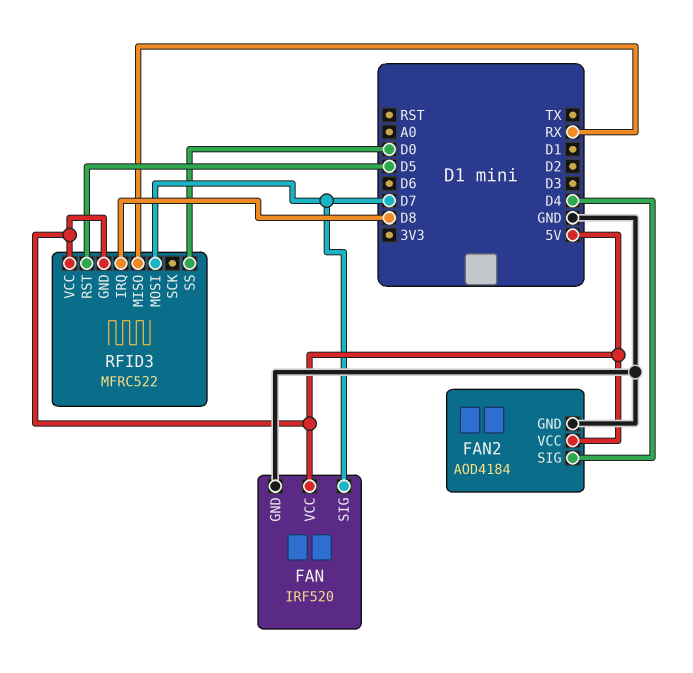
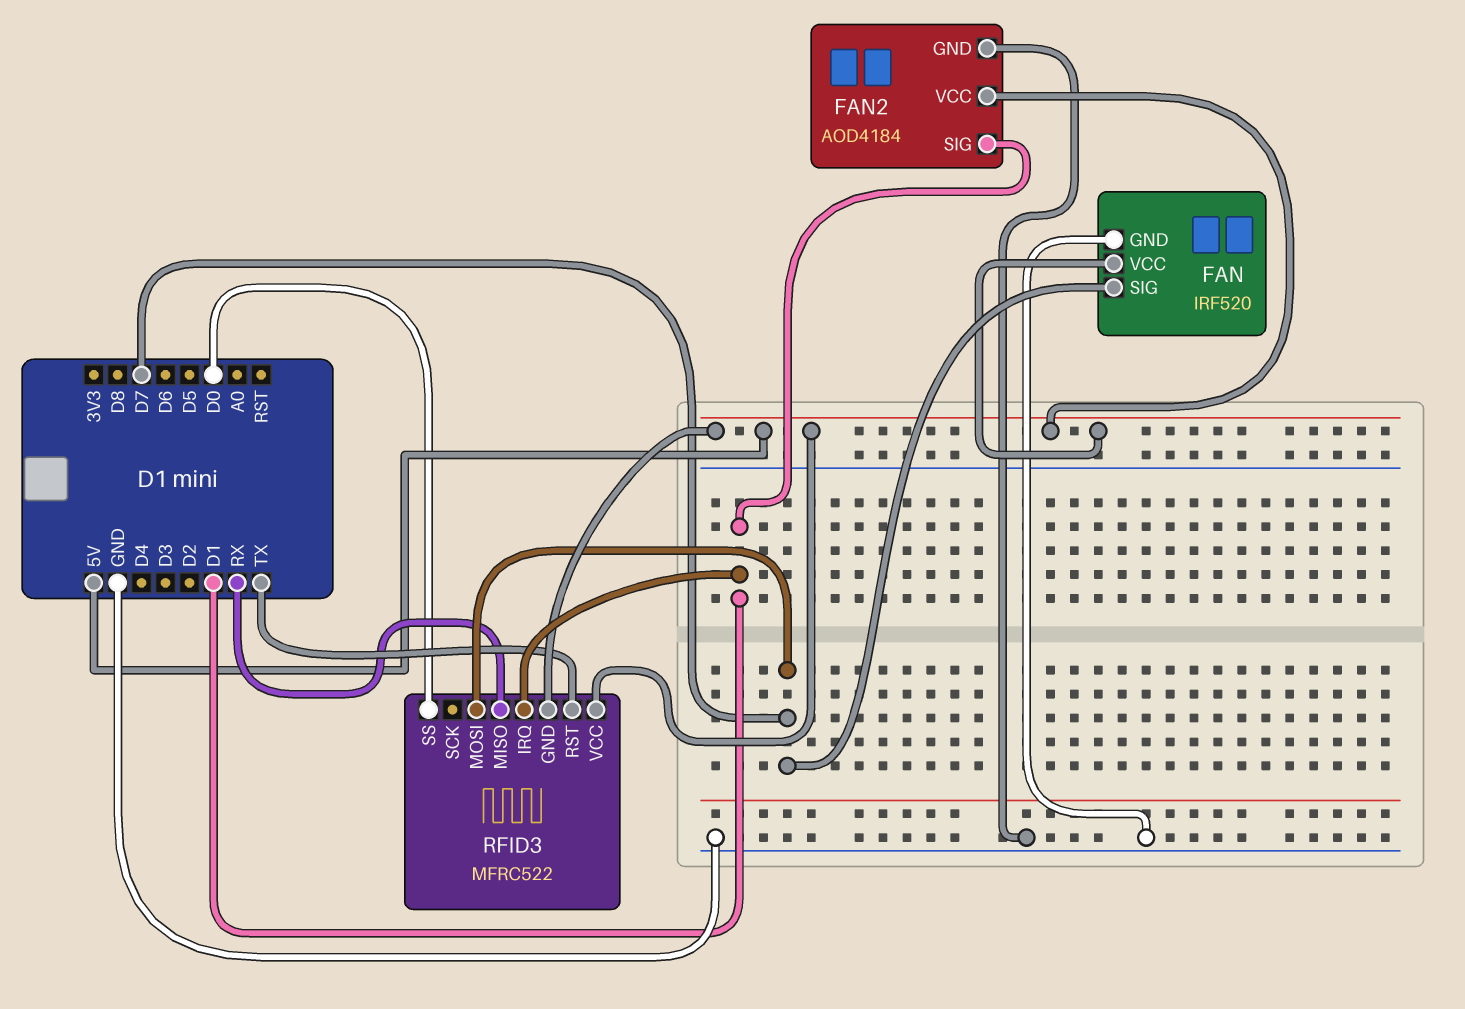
FAN2 pin SIG: D4 -> D1
RFID3 pin IRQ: D8 -> D1
RFID3 pin RST: D5 -> TX

